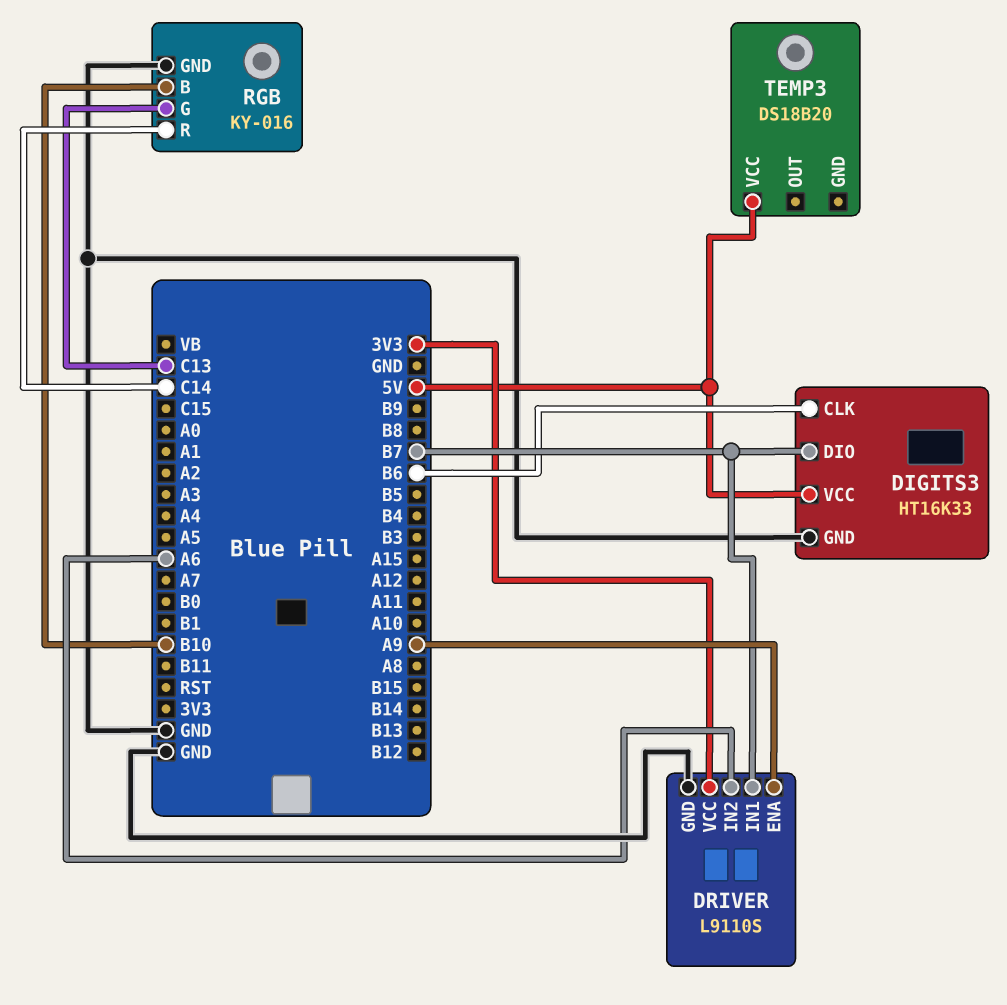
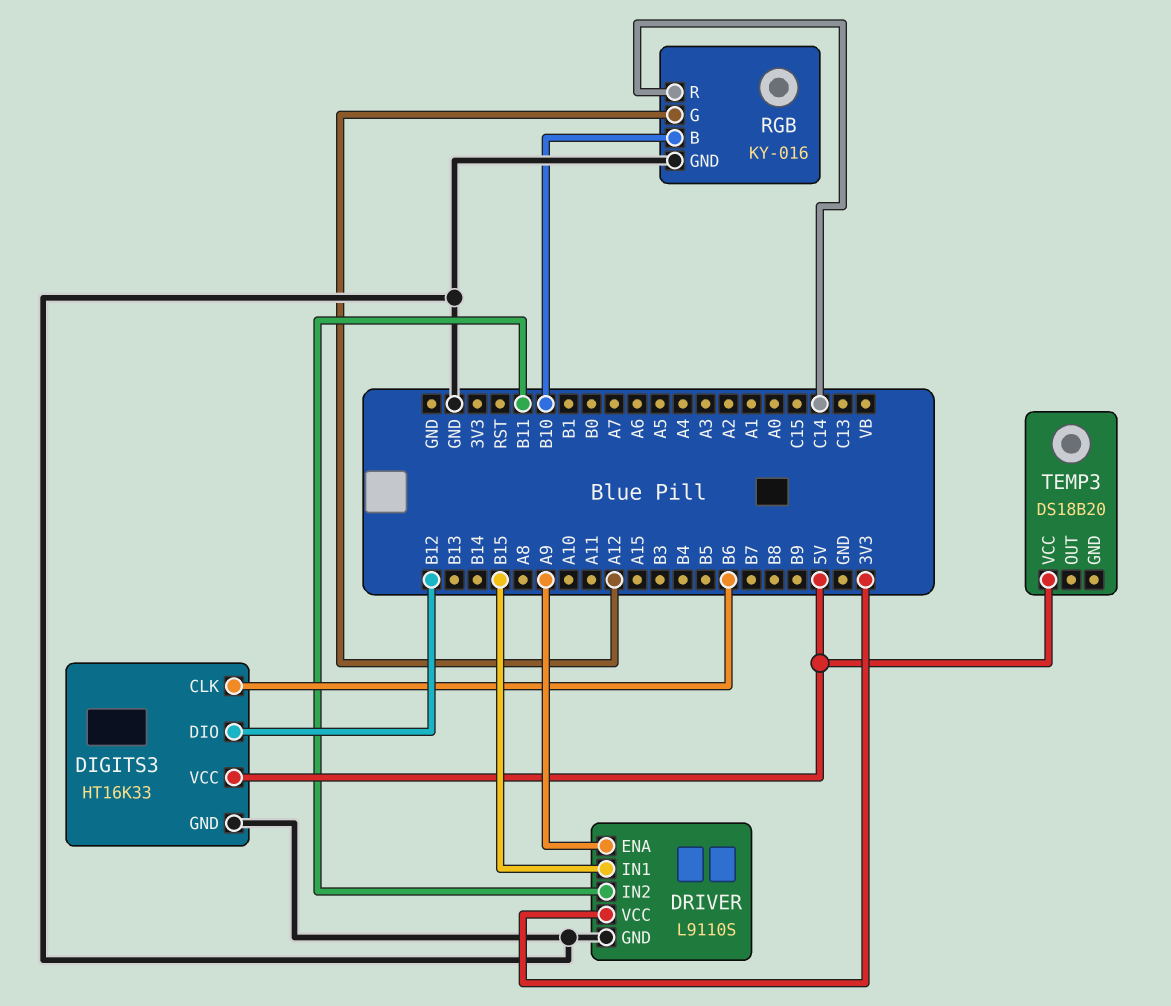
DIGITS3 pin DIO: B7 -> B12
DRIVER pin IN1: B7 -> B15
DRIVER pin IN2: A6 -> B11
RGB pin G: C13 -> A12

